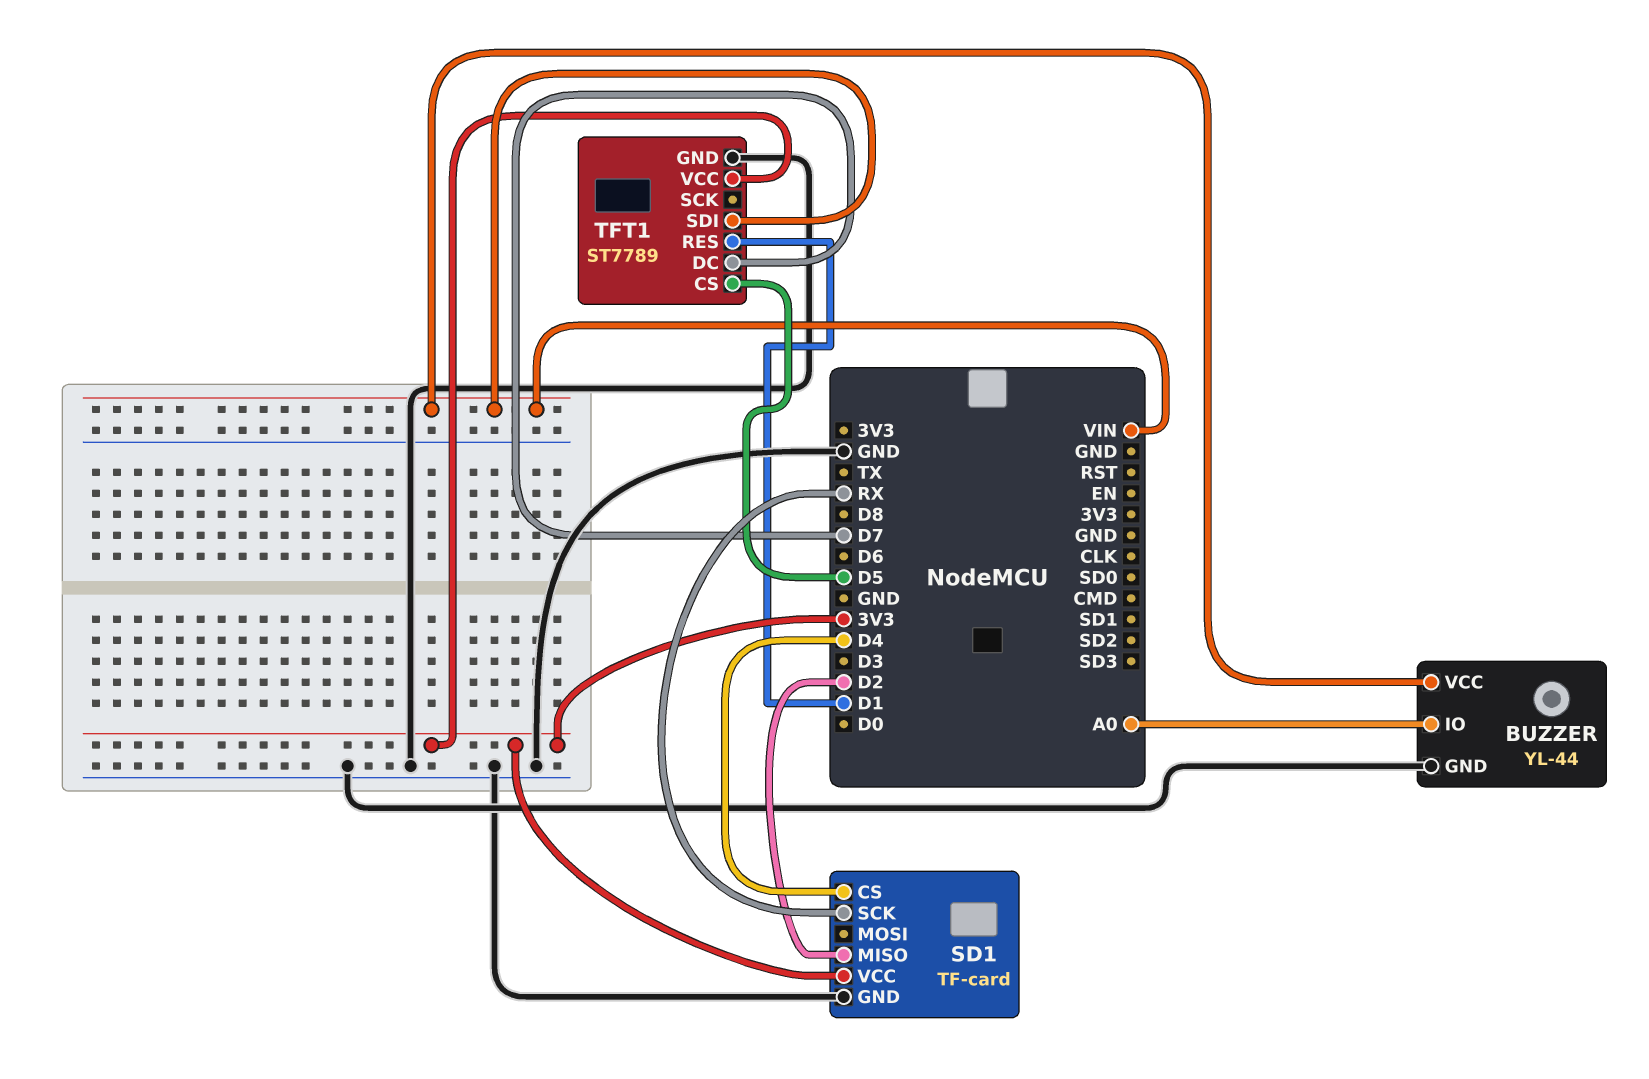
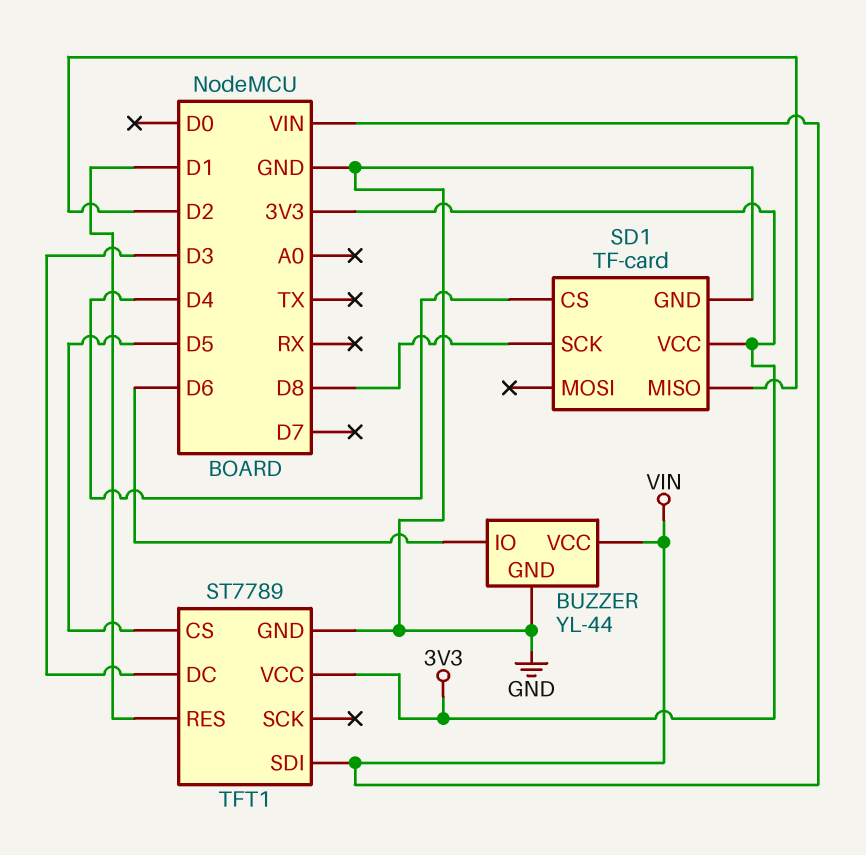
BUZZER pin IO: A0 -> D6
SD1 pin SCK: RX -> D8
TFT1 pin DC: D7 -> D3

